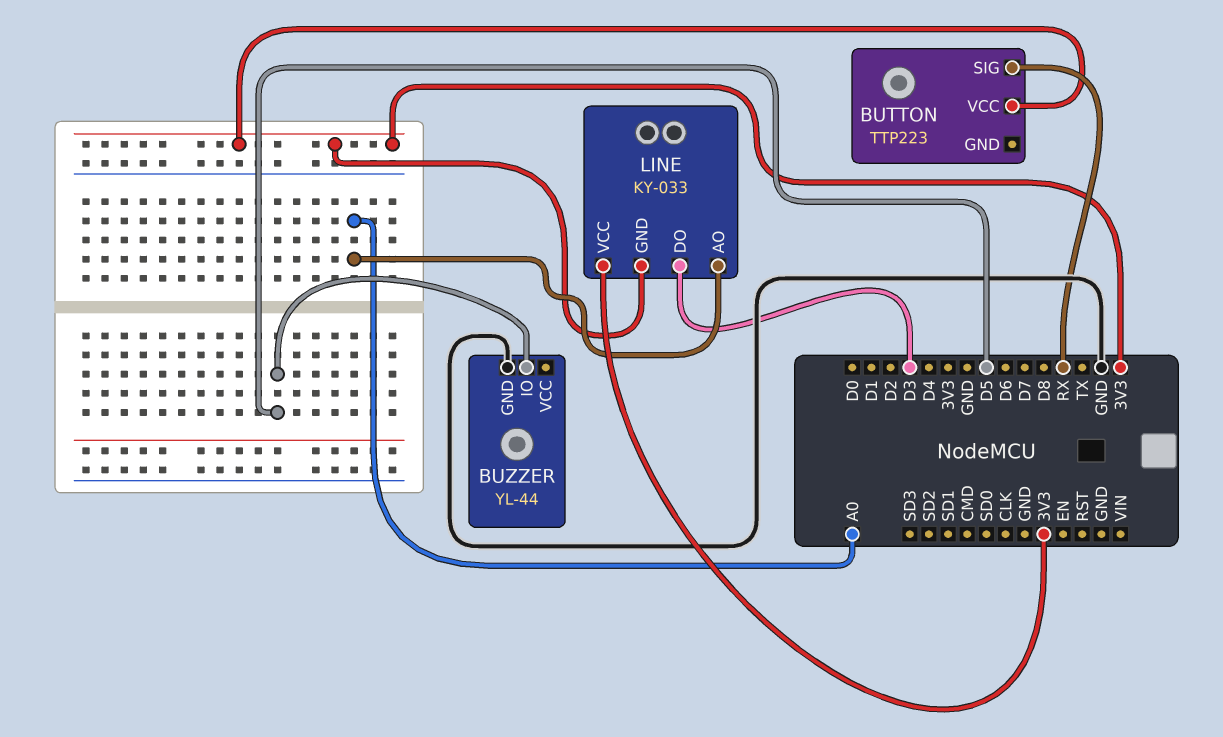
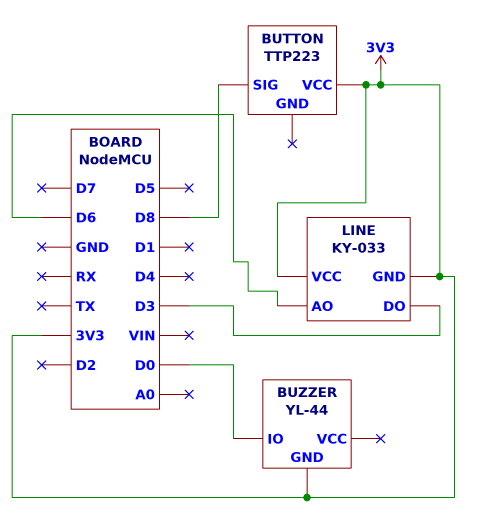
BUTTON pin SIG: RX -> D8
BUZZER pin GND: GND -> 3V3
BUZZER pin IO: D5 -> D0
LINE pin AO: A0 -> D6

